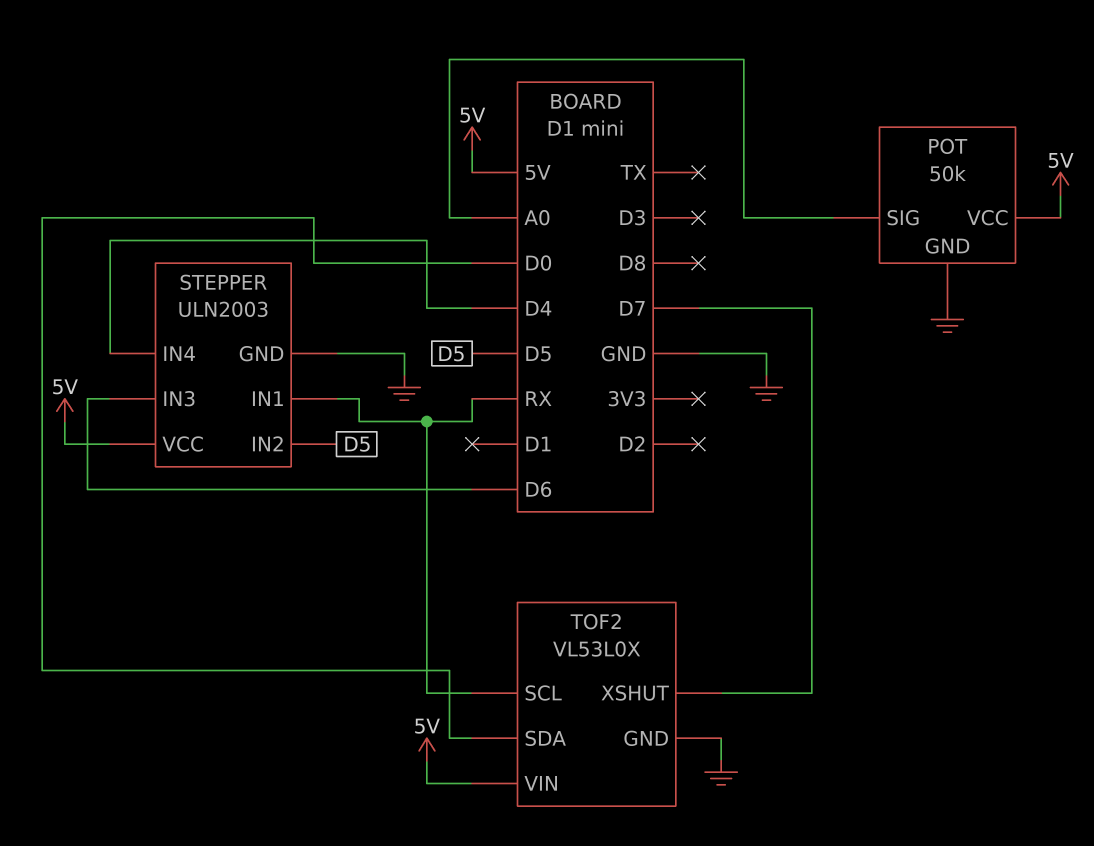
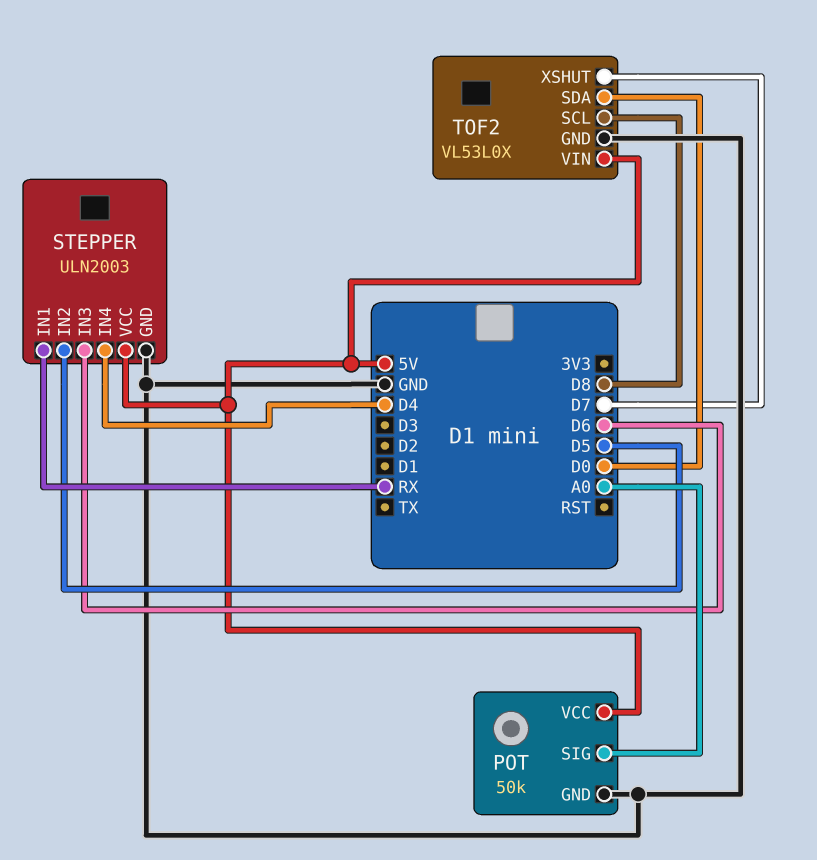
TOF2 pin SCL: RX -> D8

